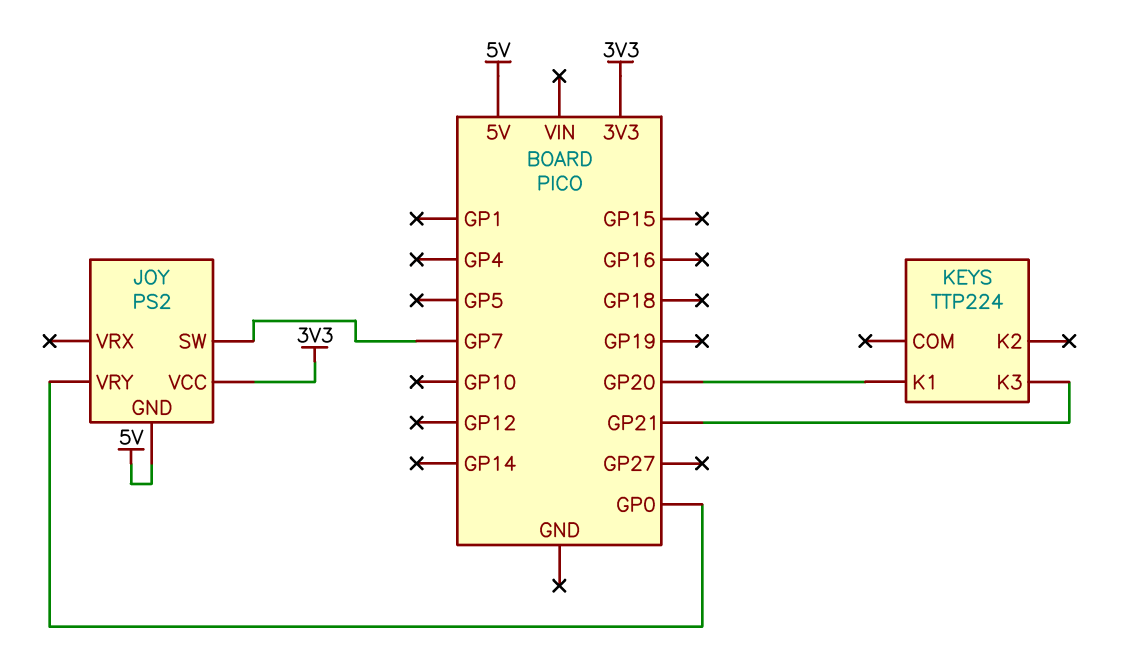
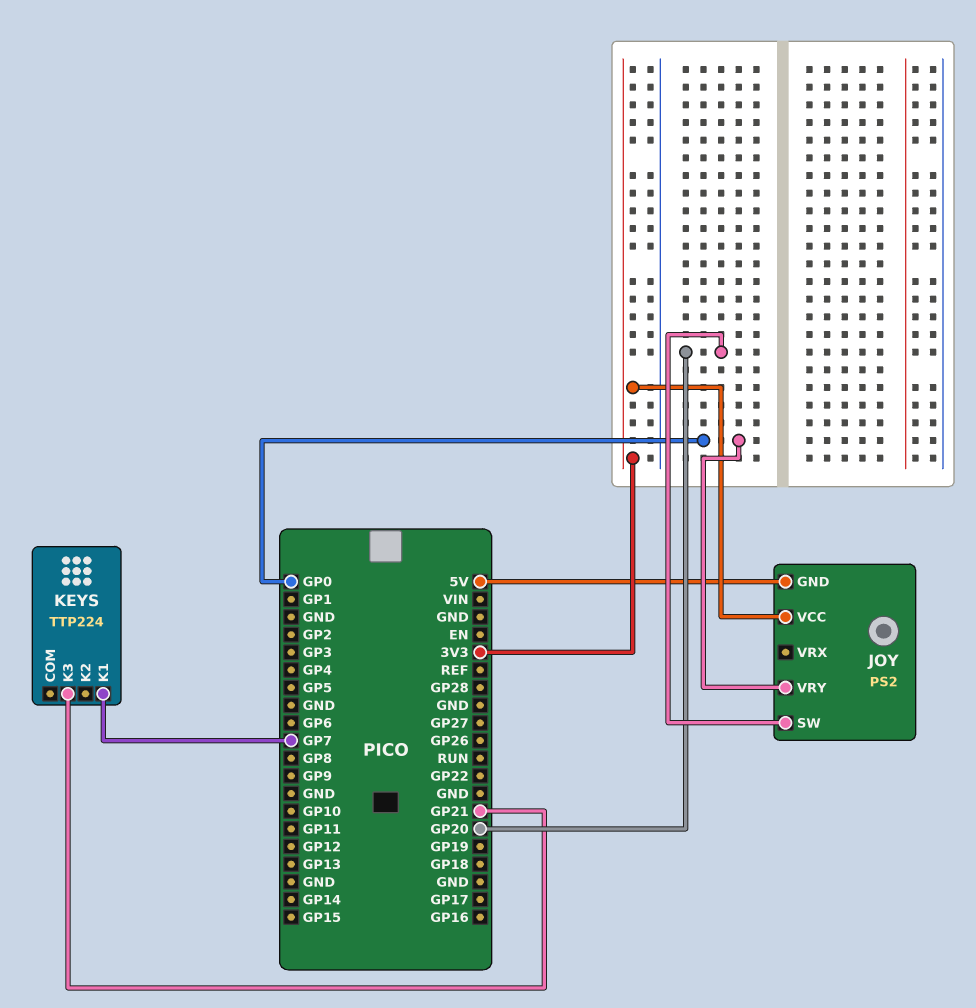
JOY pin SW: GP7 -> GP20
KEYS pin K1: GP20 -> GP7

